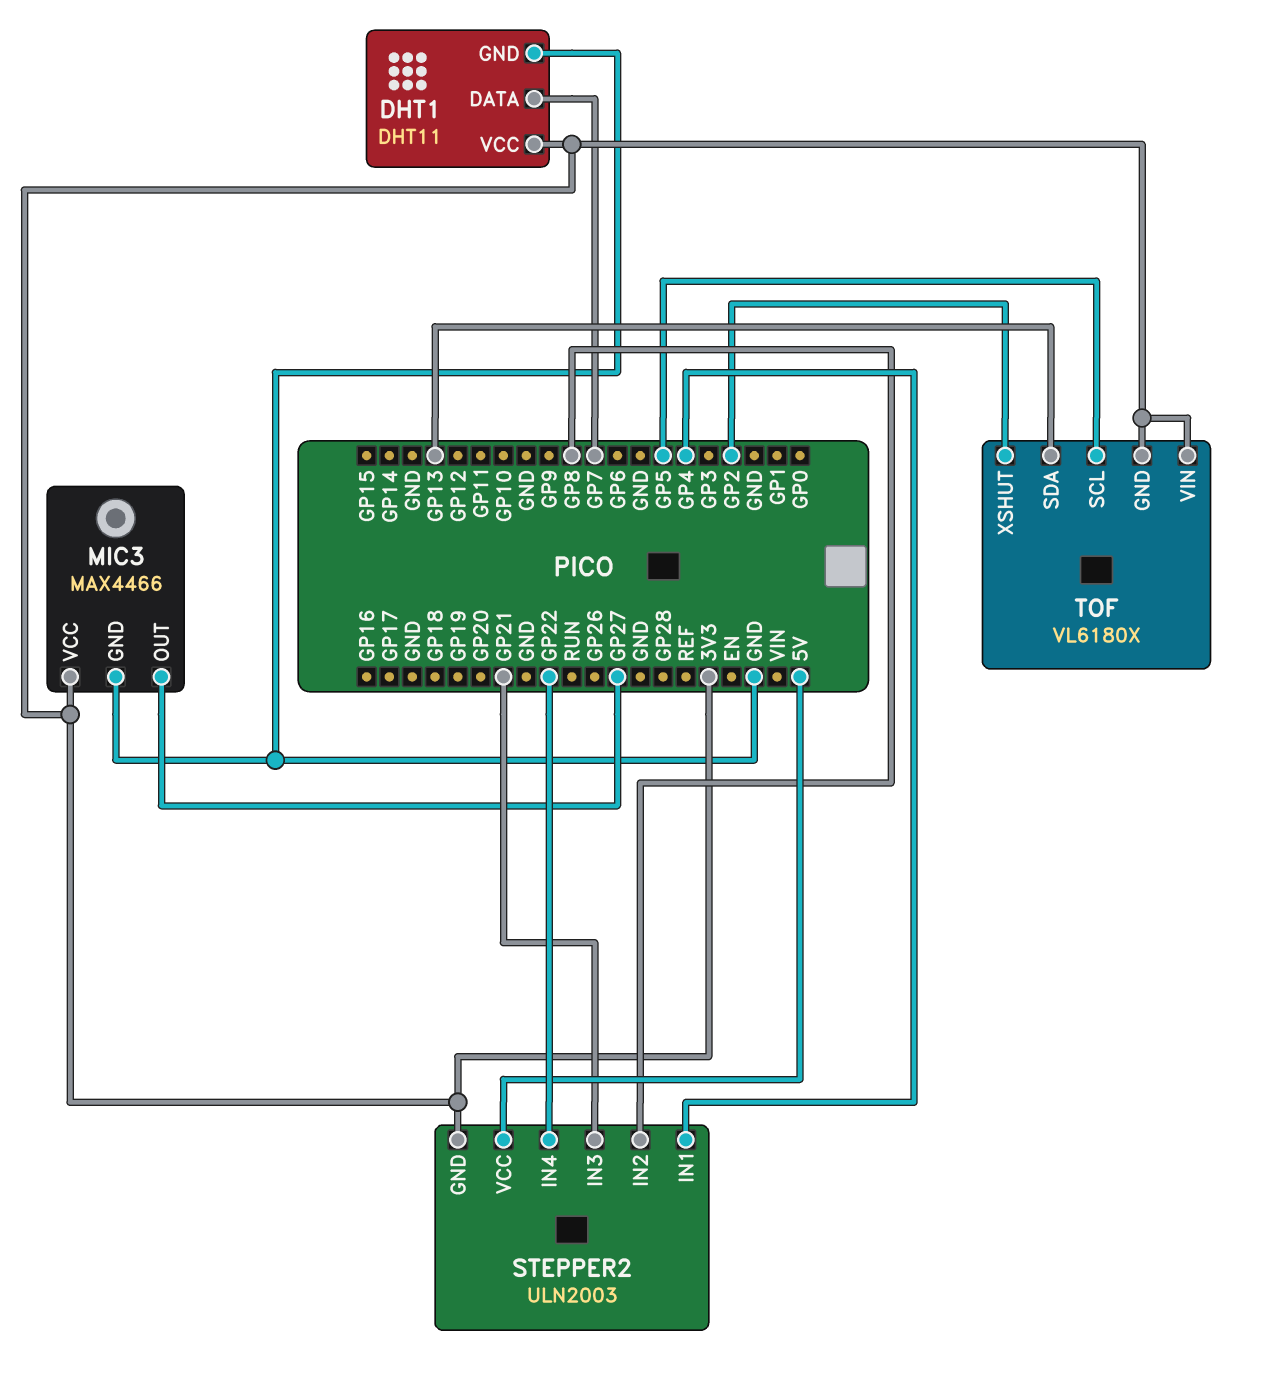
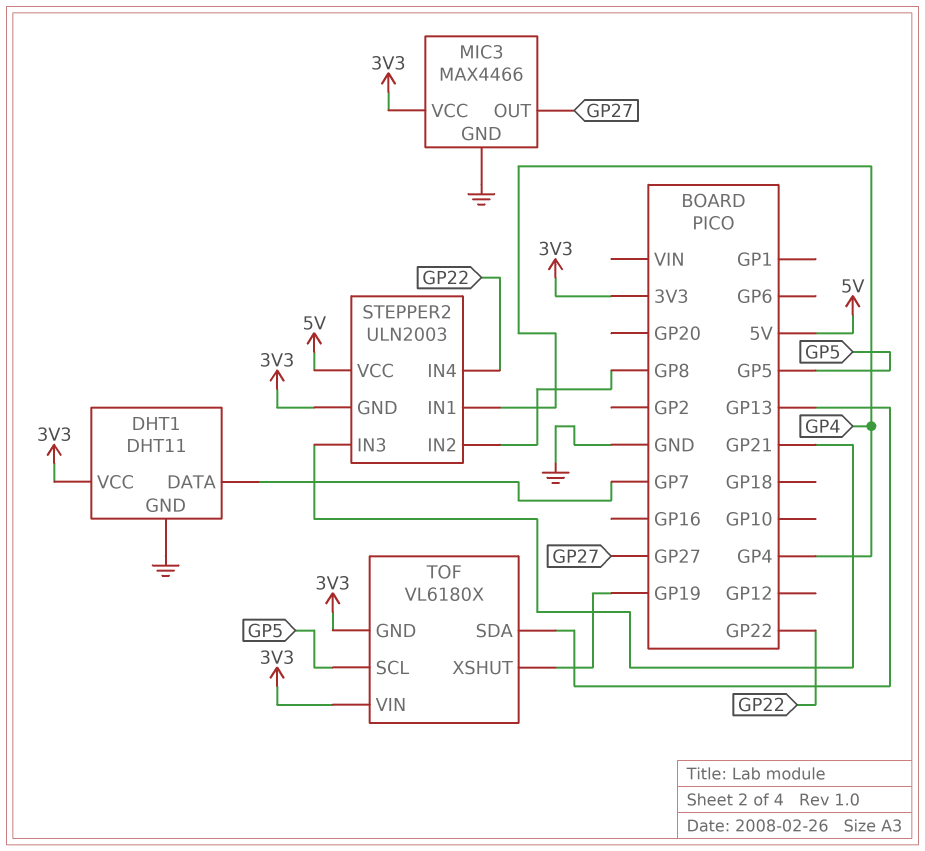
TOF pin XSHUT: GP2 -> GP19

